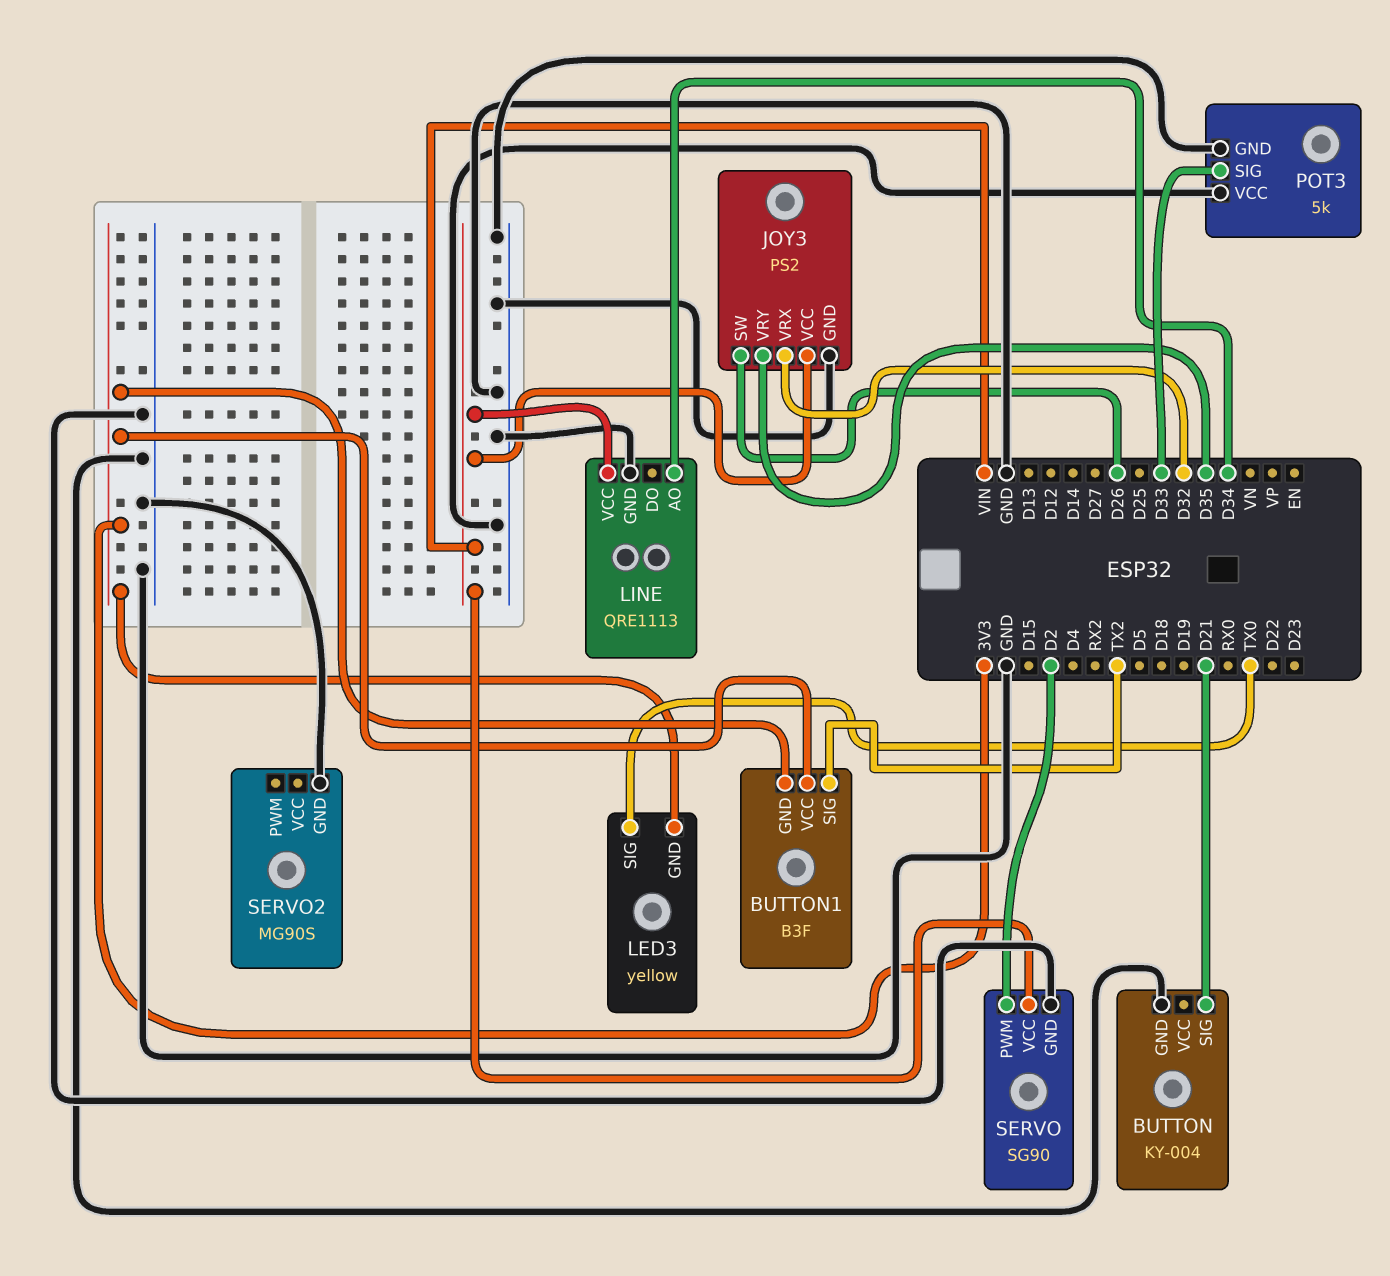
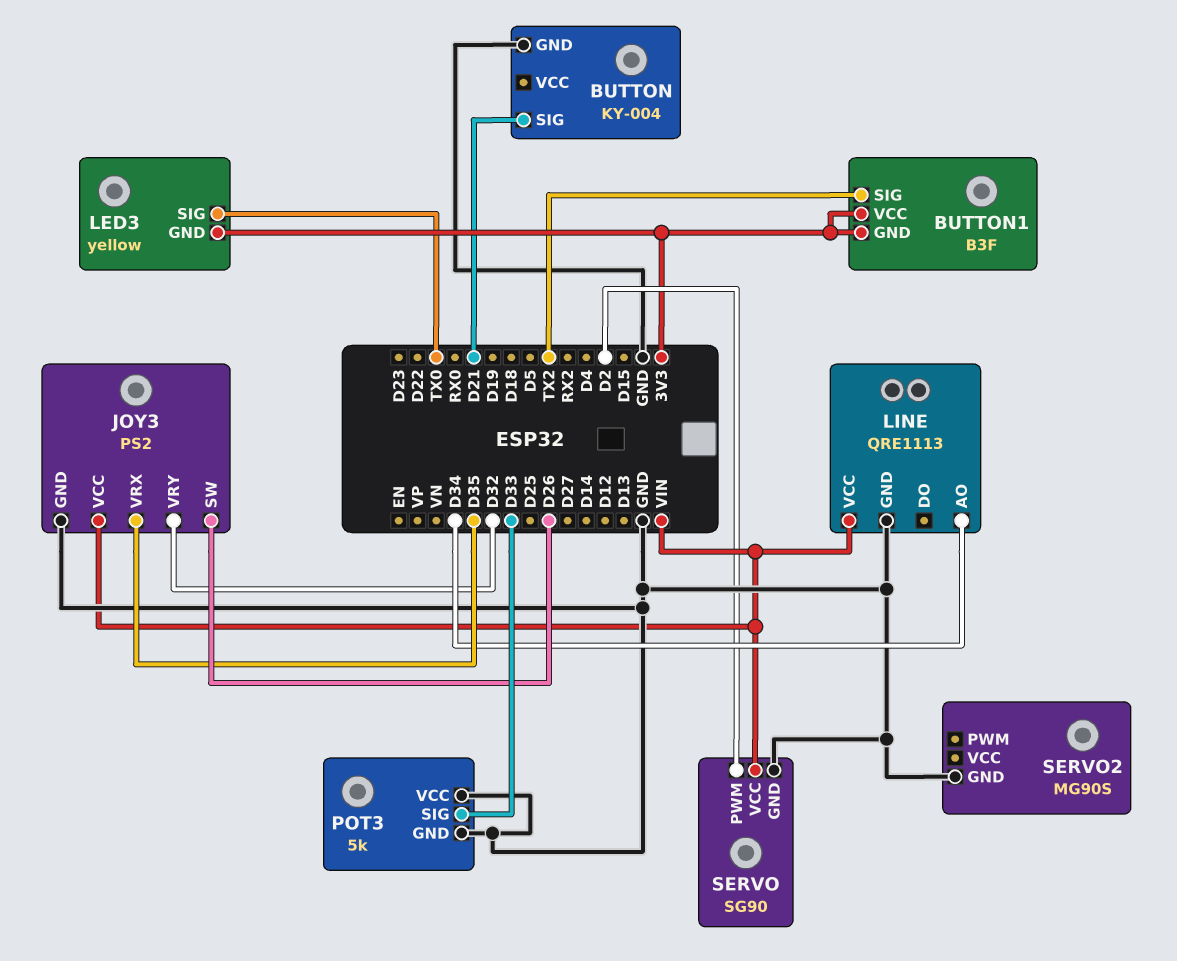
JOY3 pin VRX: D32 -> D35
JOY3 pin VRY: D35 -> D32

